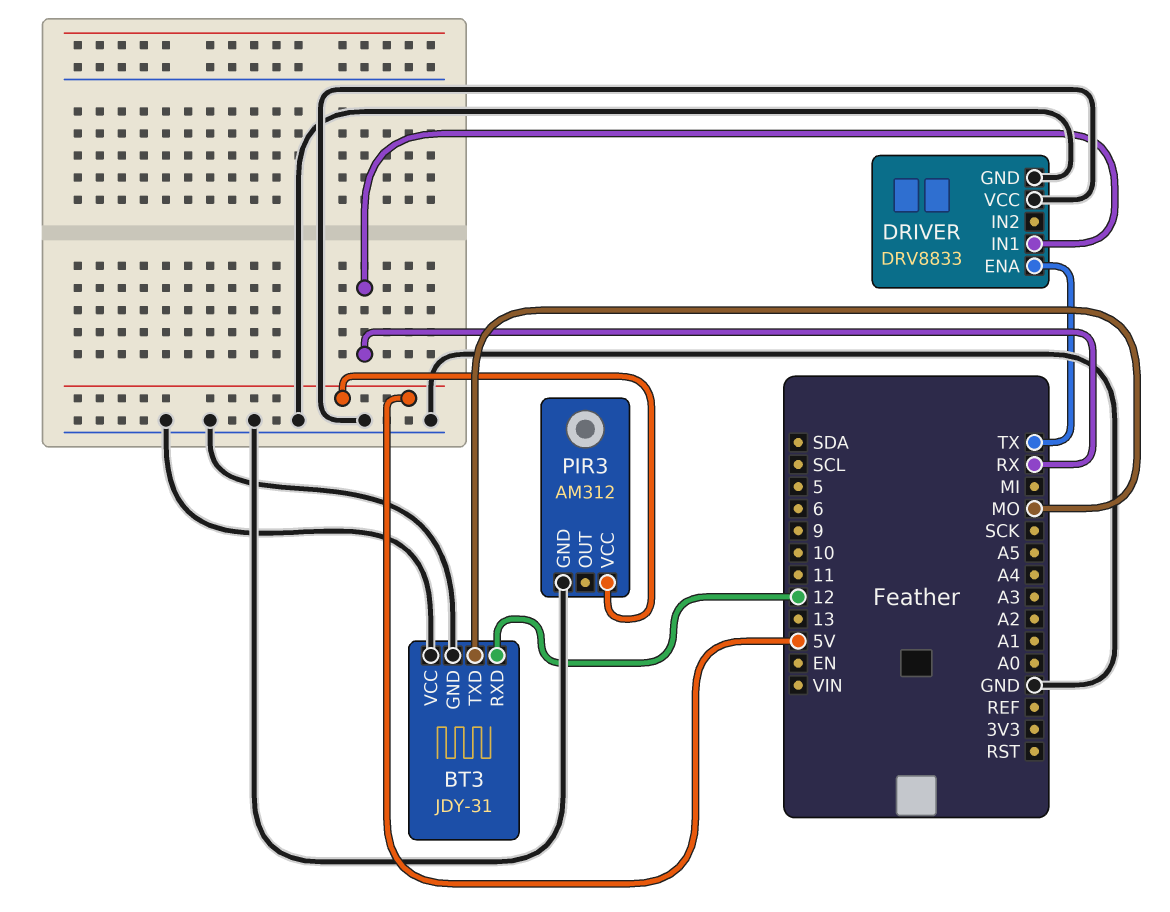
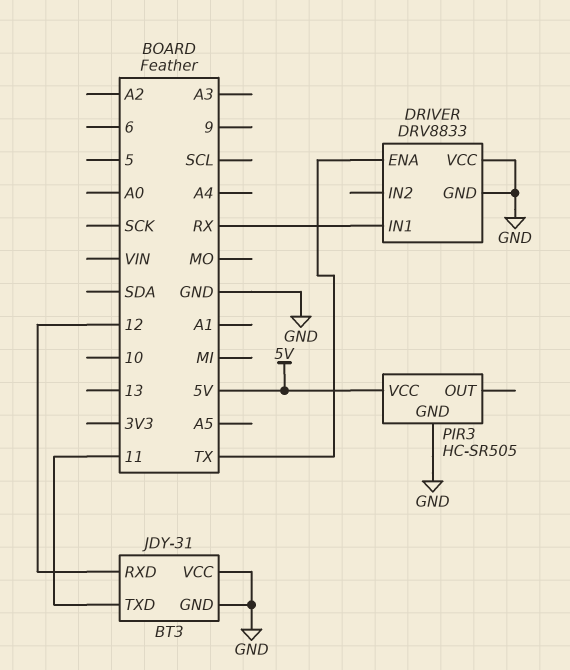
BT3 pin TXD: MO -> 11
PIR3: AM312 -> HC-SR505

